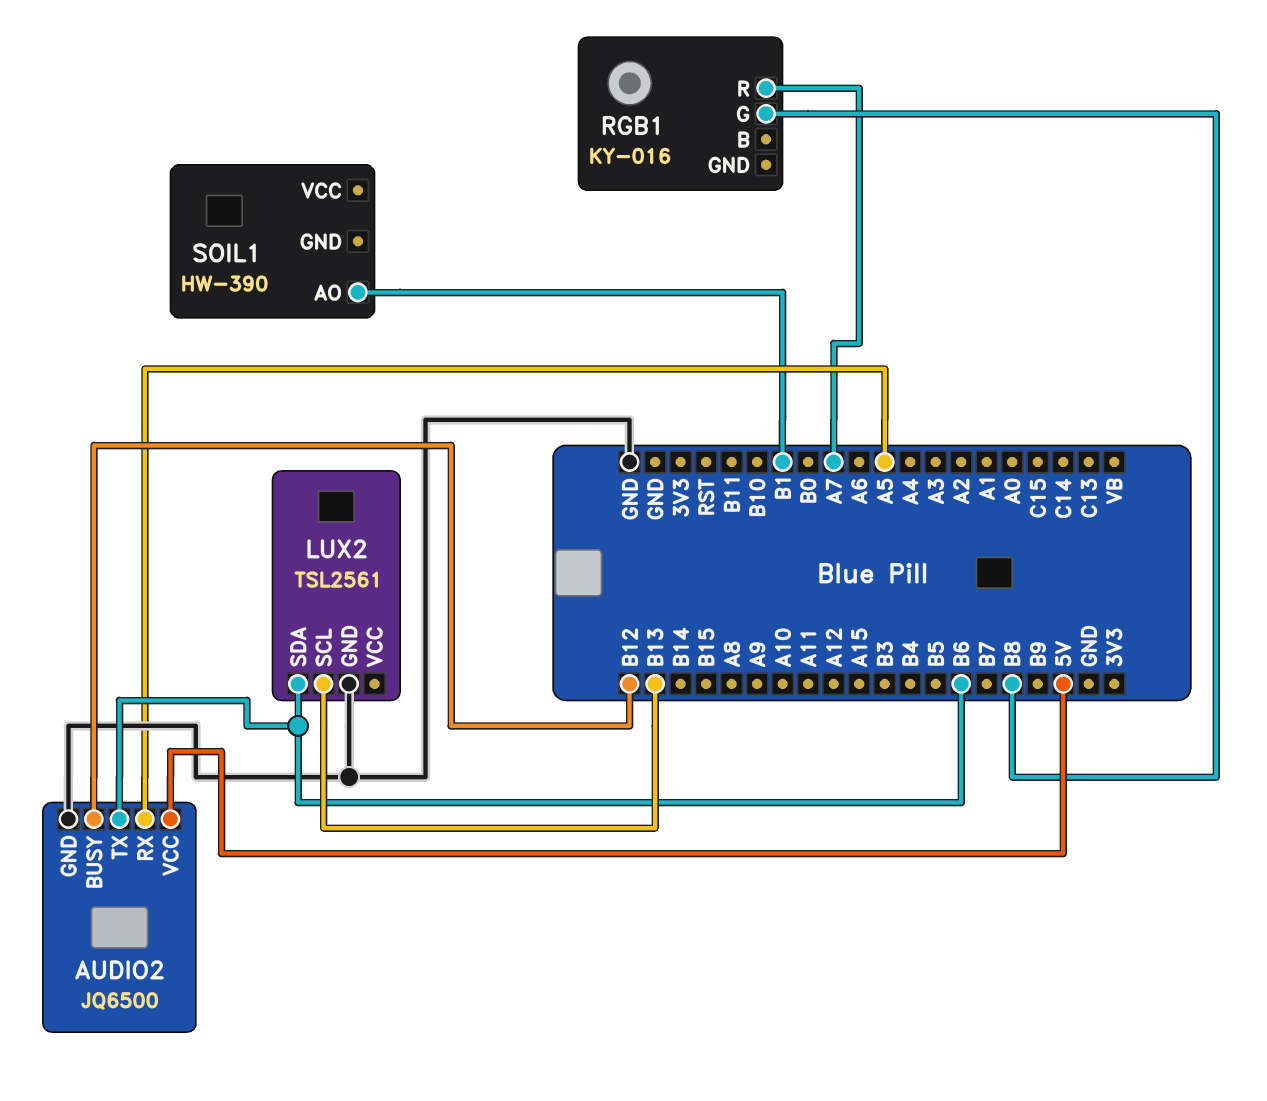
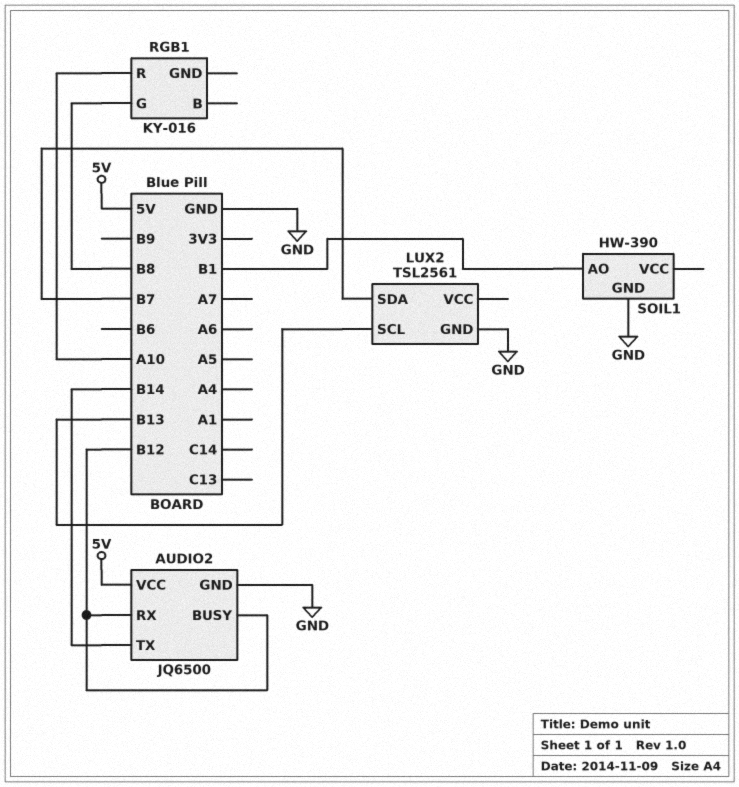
AUDIO2 pin RX: A5 -> B12
AUDIO2 pin TX: B6 -> B14
LUX2 pin SDA: B6 -> B7
RGB1 pin R: A7 -> A10
SOIL1 pin GND: none -> GND

